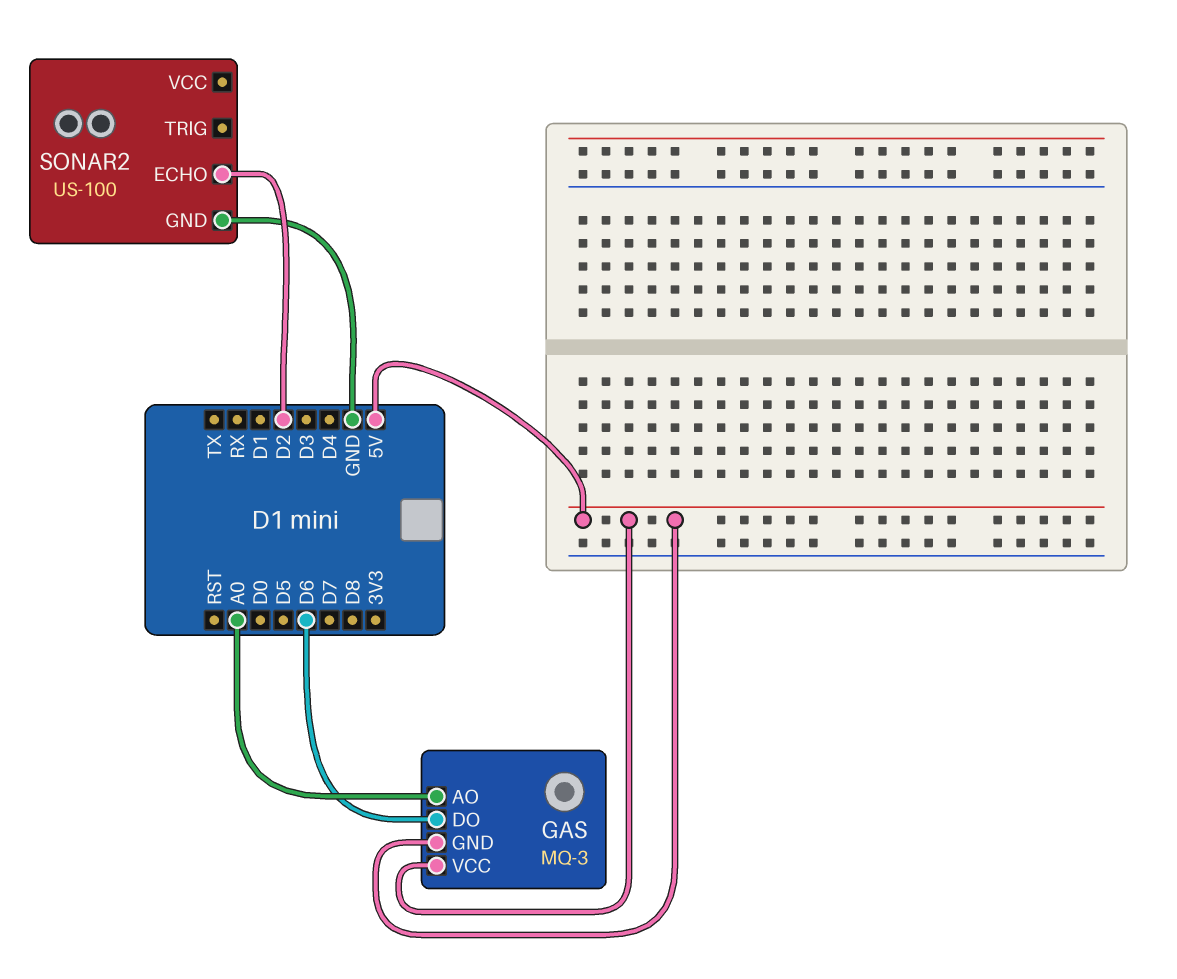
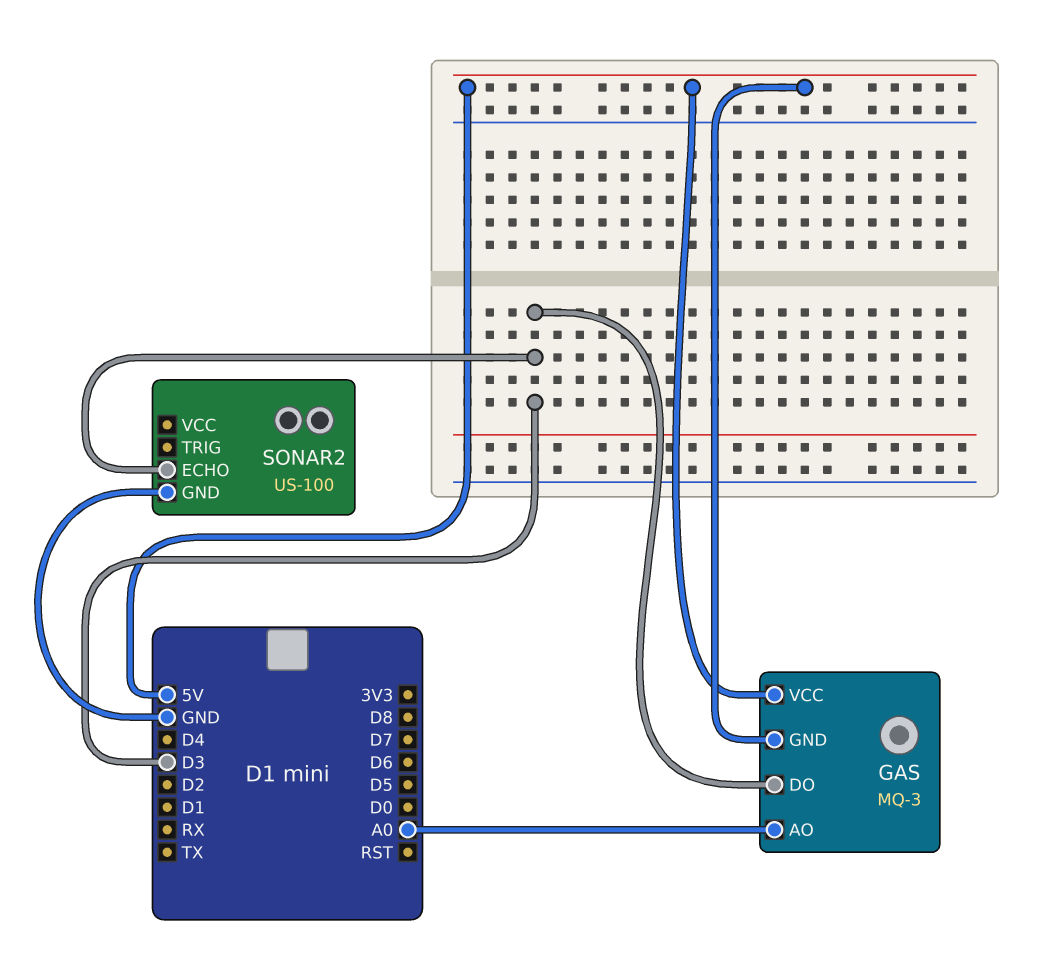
GAS pin DO: D6 -> D3
SONAR2 pin ECHO: D2 -> D3

